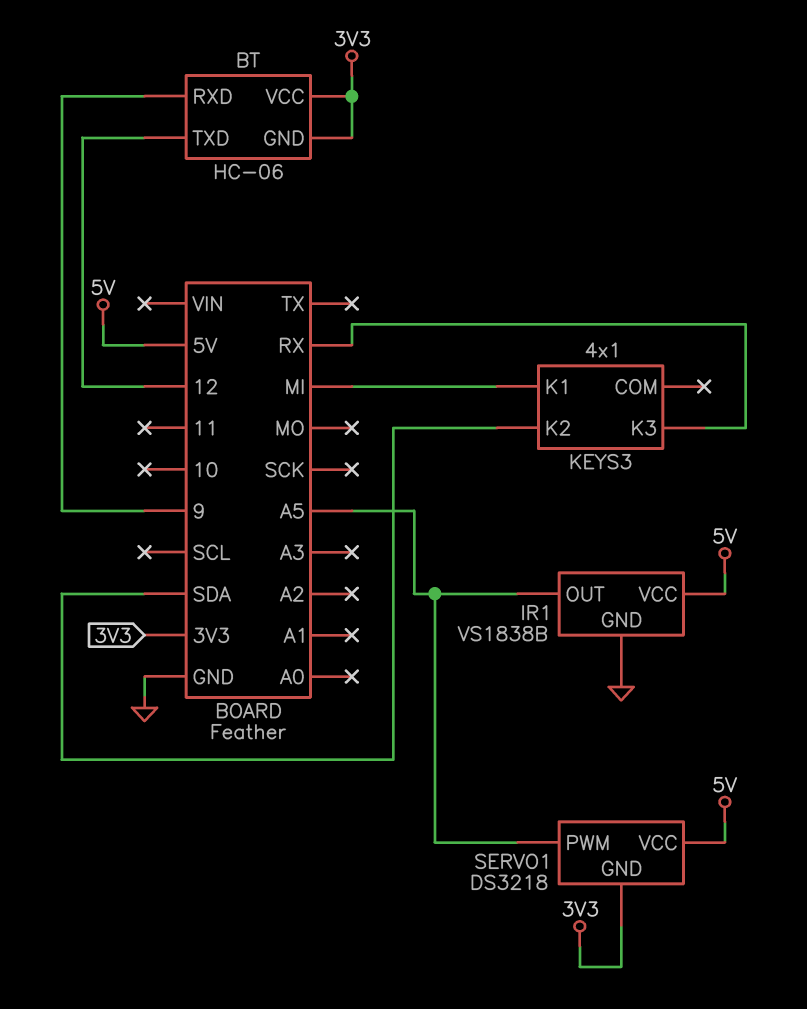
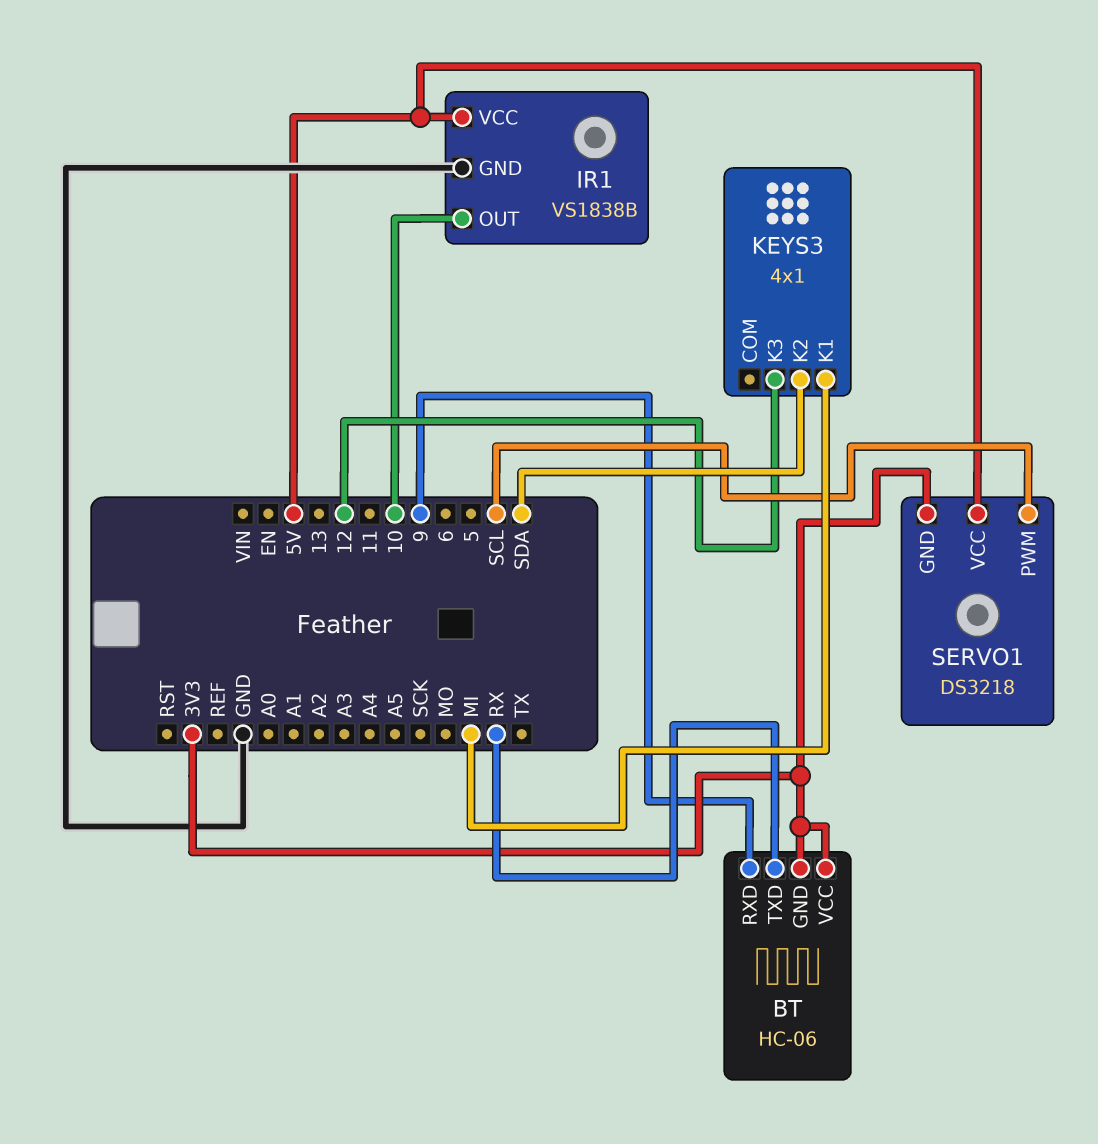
BT pin TXD: 12 -> RX
IR1 pin OUT: A5 -> 10
KEYS3 pin K3: RX -> 12
SERVO1 pin PWM: A5 -> SCL

